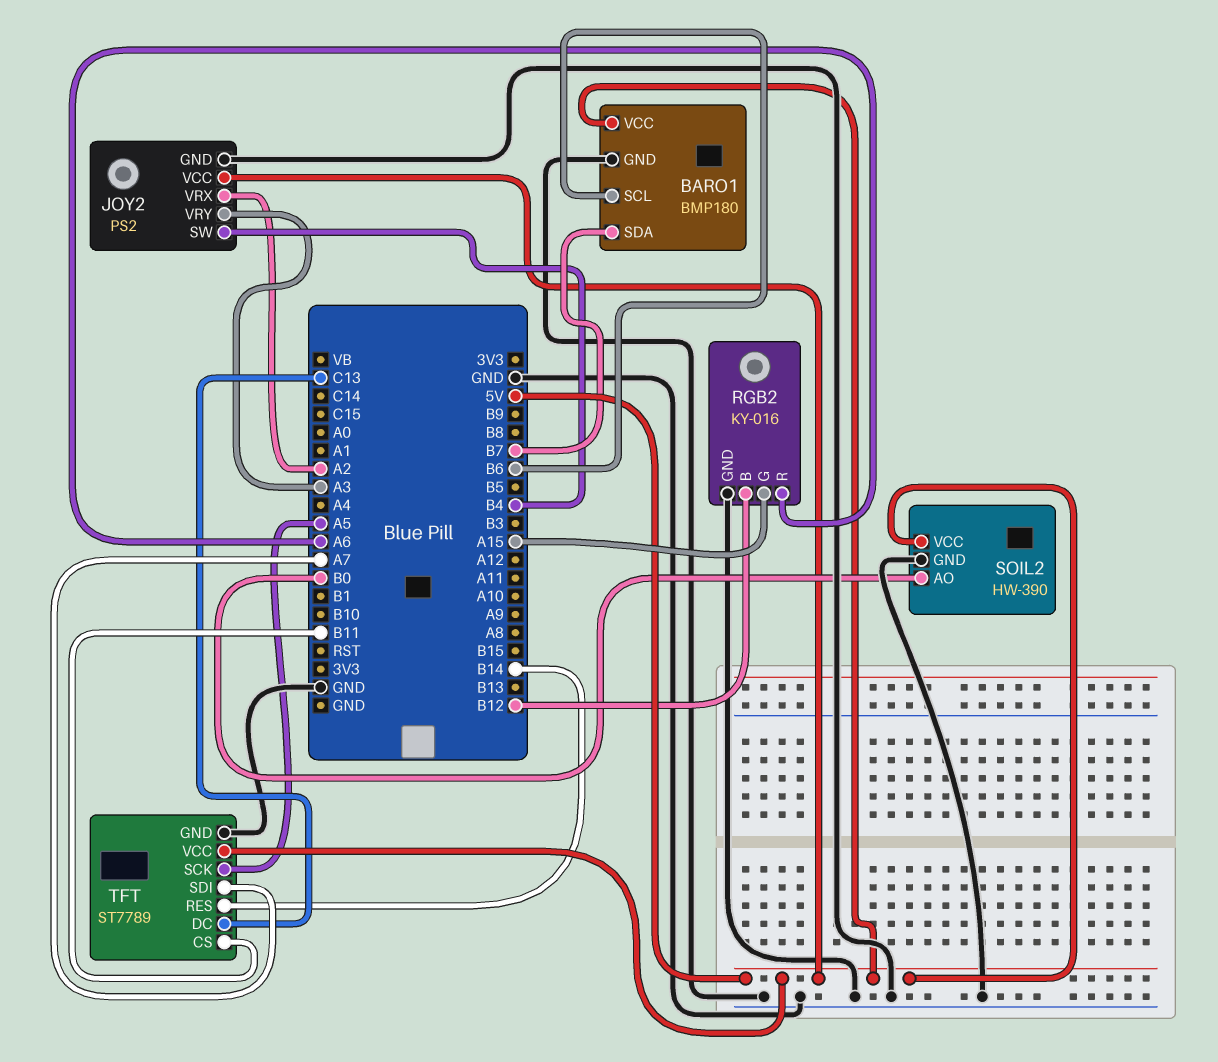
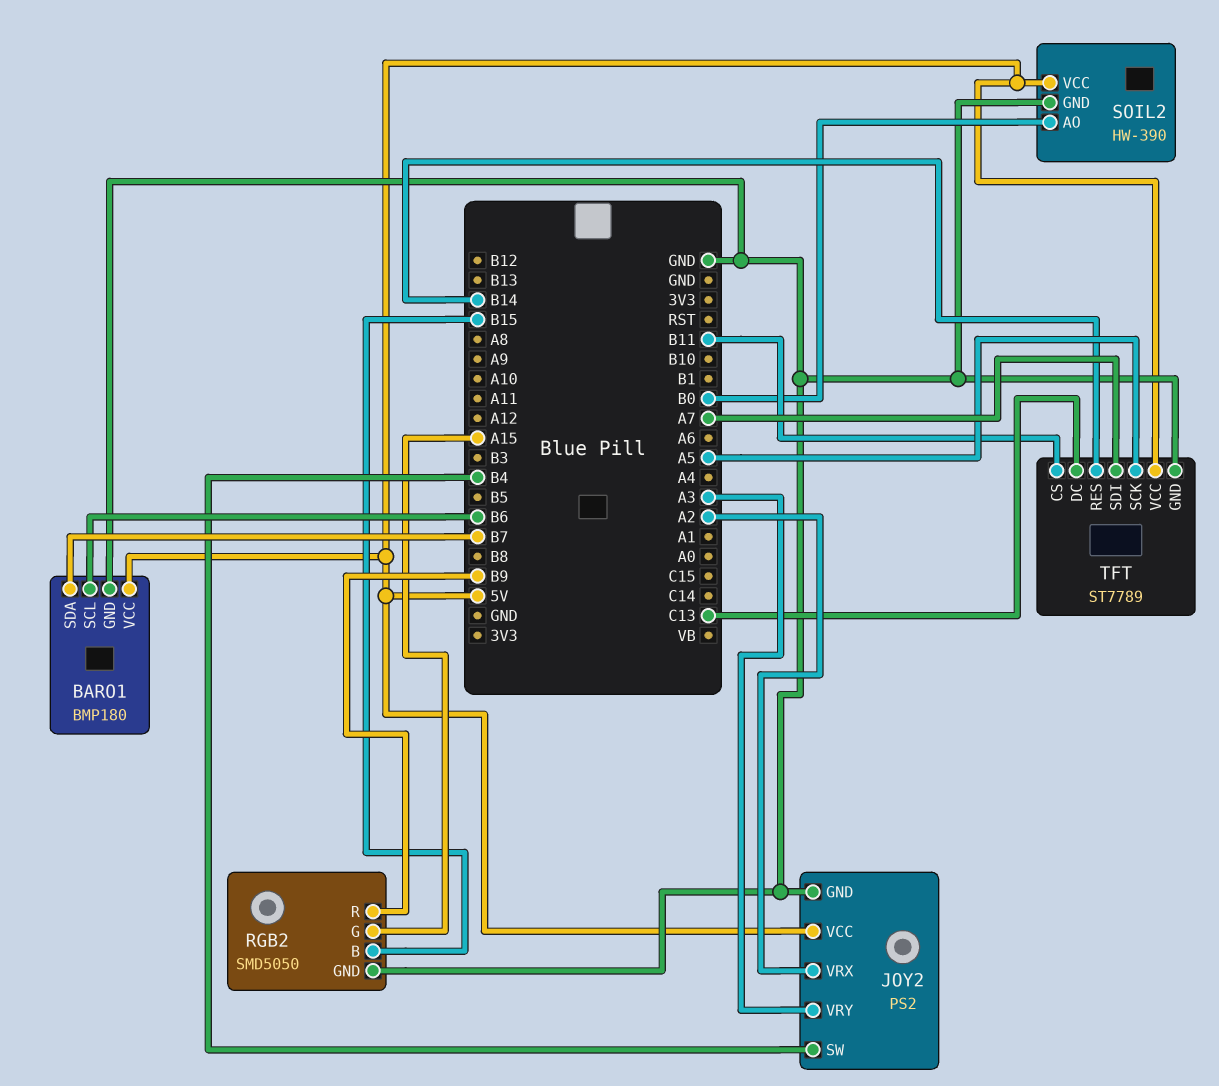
RGB2: KY-016 -> SMD5050
RGB2 pin B: B12 -> B15
RGB2 pin R: A6 -> B9

